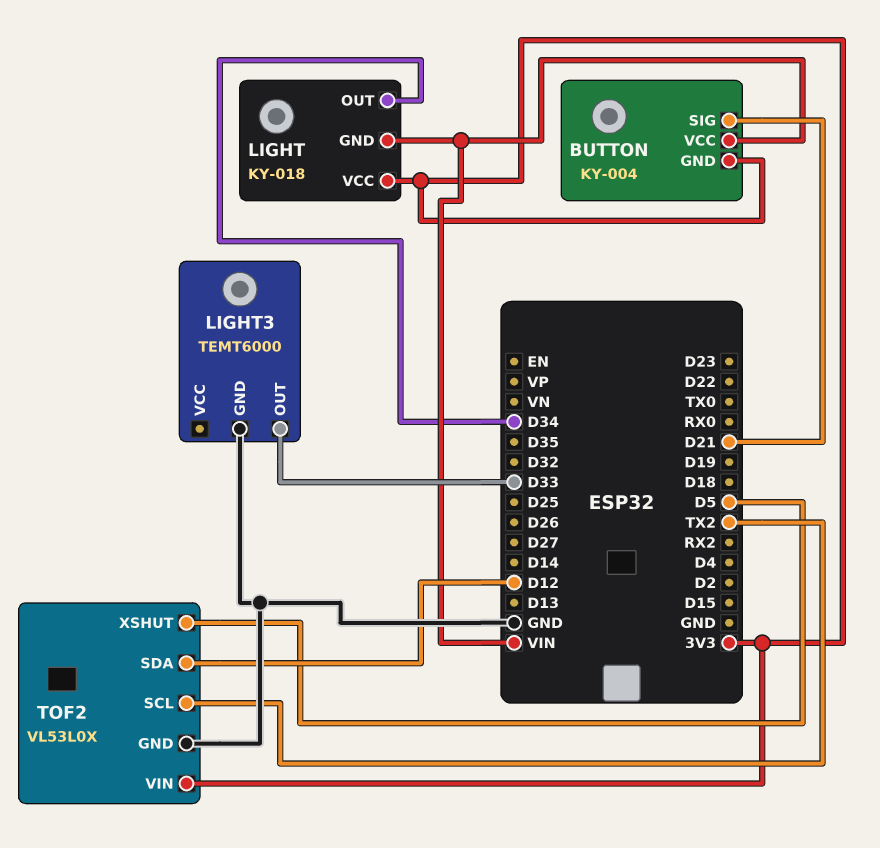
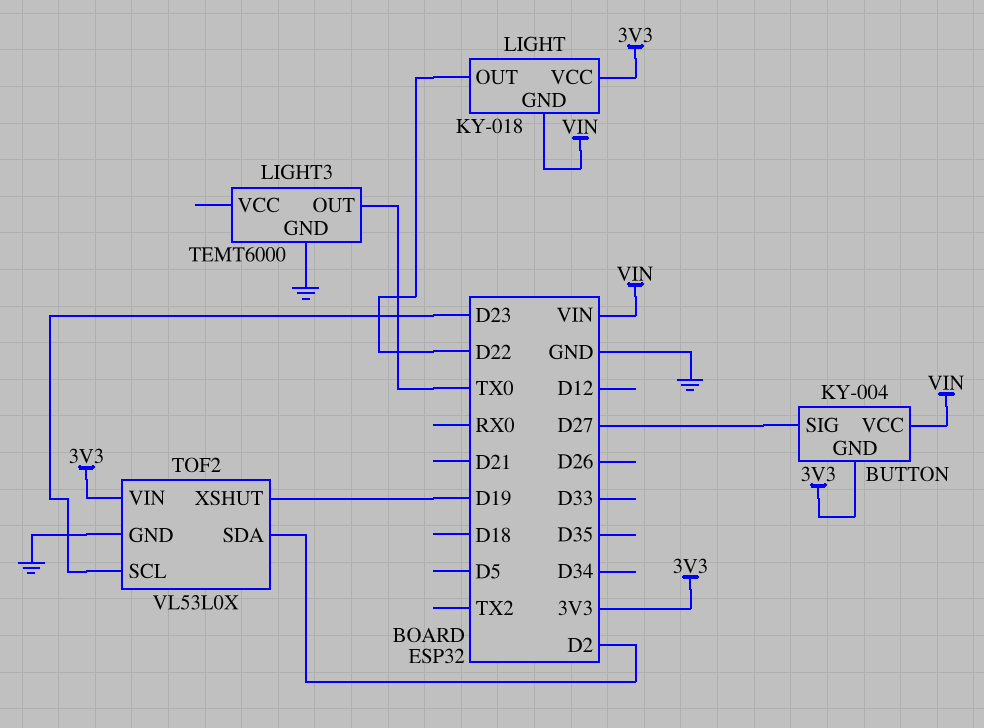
BUTTON pin SIG: D21 -> D27
LIGHT pin OUT: D34 -> D22
LIGHT3 pin OUT: D33 -> TX0
TOF2 pin SCL: TX2 -> D23
TOF2 pin SDA: D12 -> D2
TOF2 pin XSHUT: D5 -> D19

